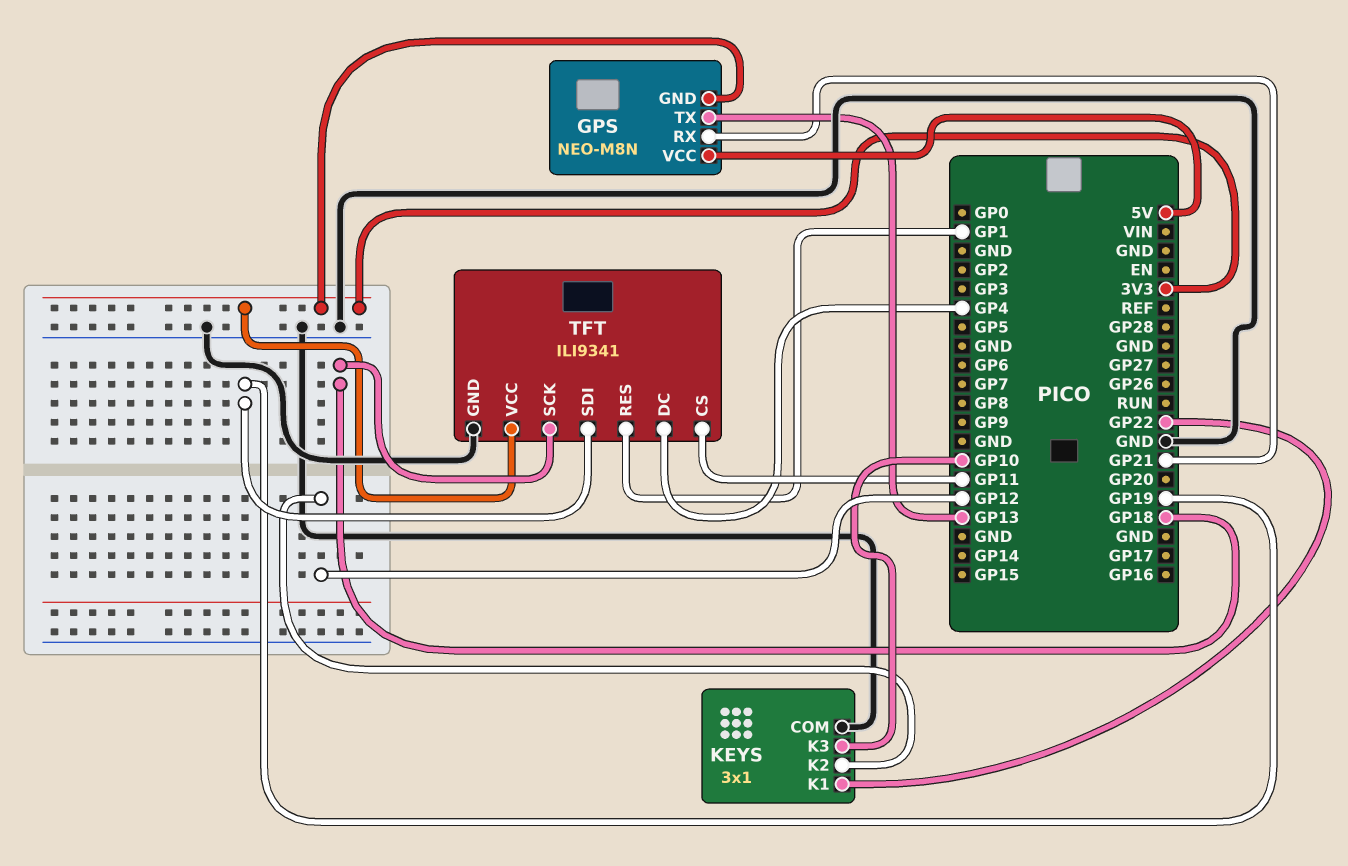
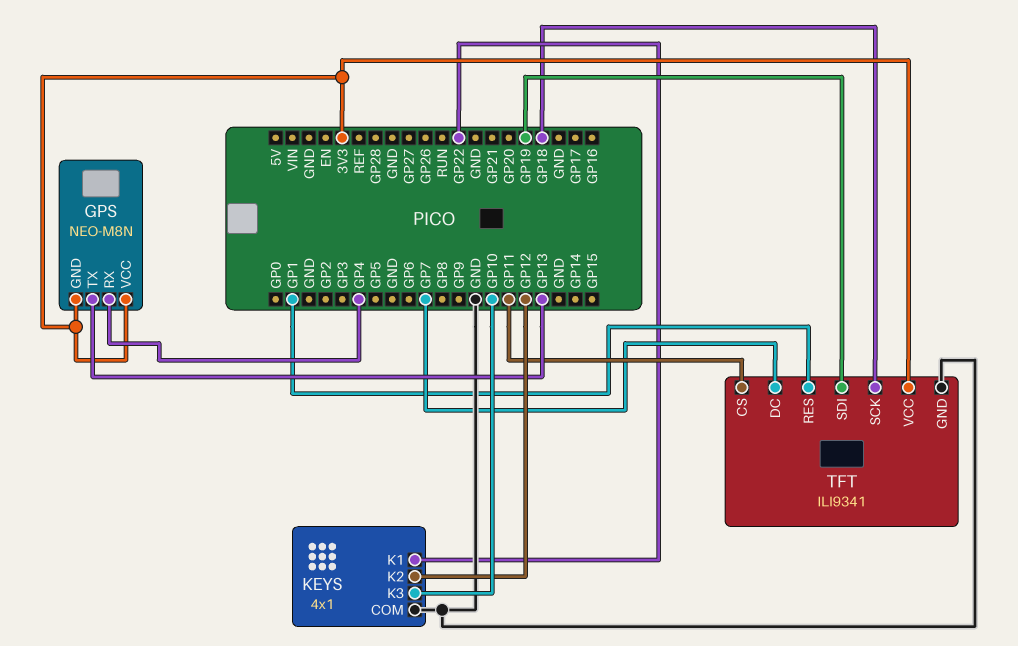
GPS pin RX: GP21 -> GP4
GPS pin VCC: 5V -> 3V3
KEYS: 3x1 -> 4x1
TFT pin DC: GP4 -> GP7

